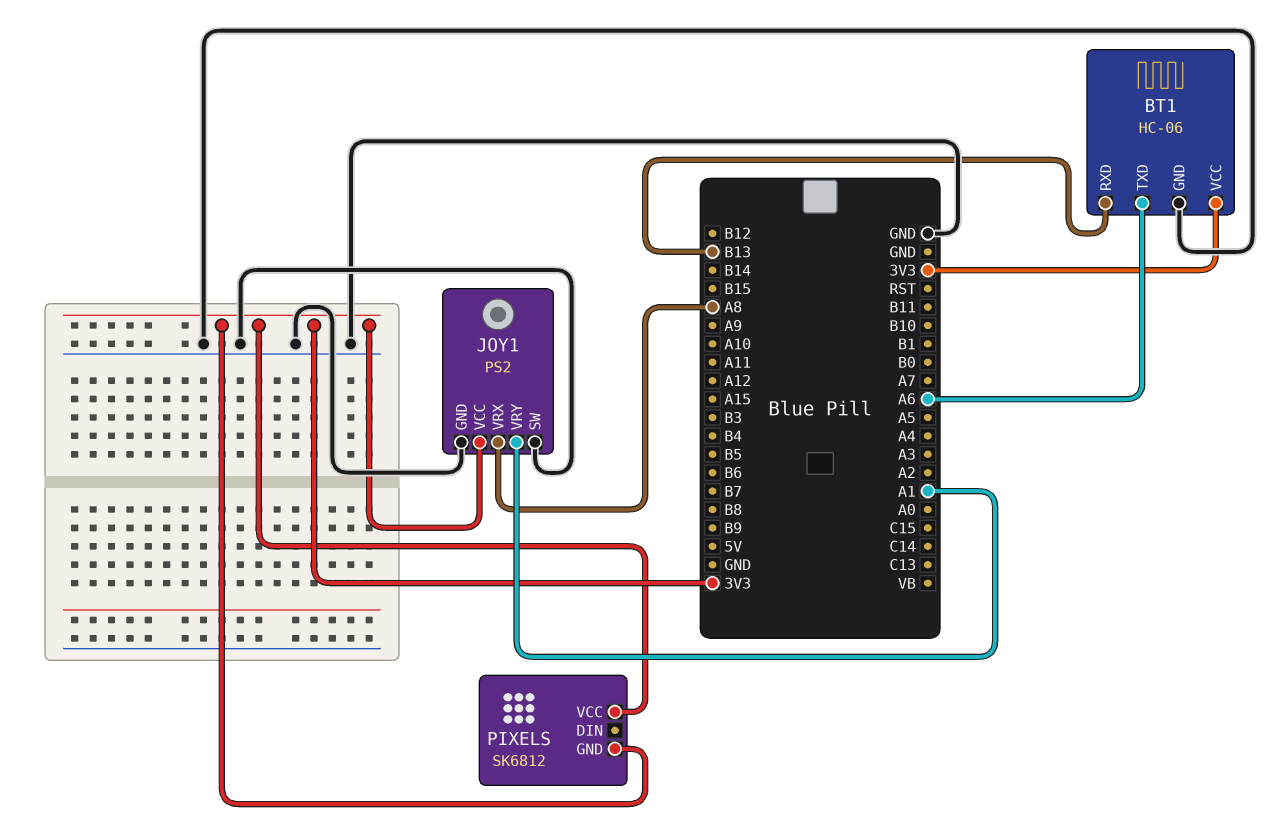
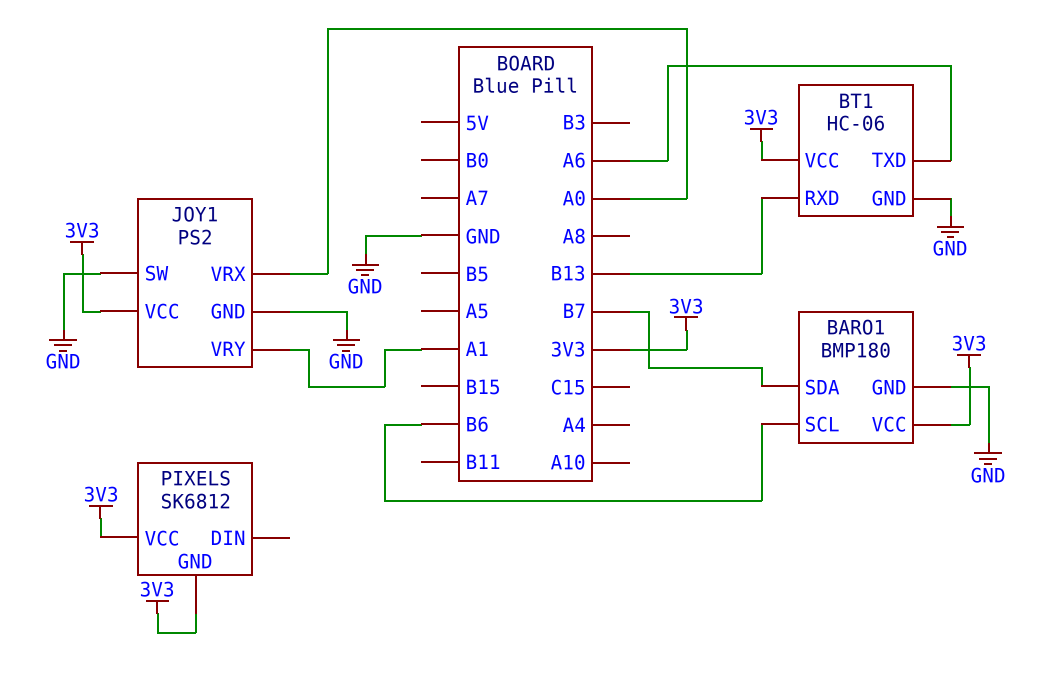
BARO1: none -> BMP180
BARO1 pin GND: none -> GND
BARO1 pin SCL: none -> B6
BARO1 pin SDA: none -> B7
BARO1 pin VCC: none -> 3V3
JOY1 pin VRX: A8 -> A0

